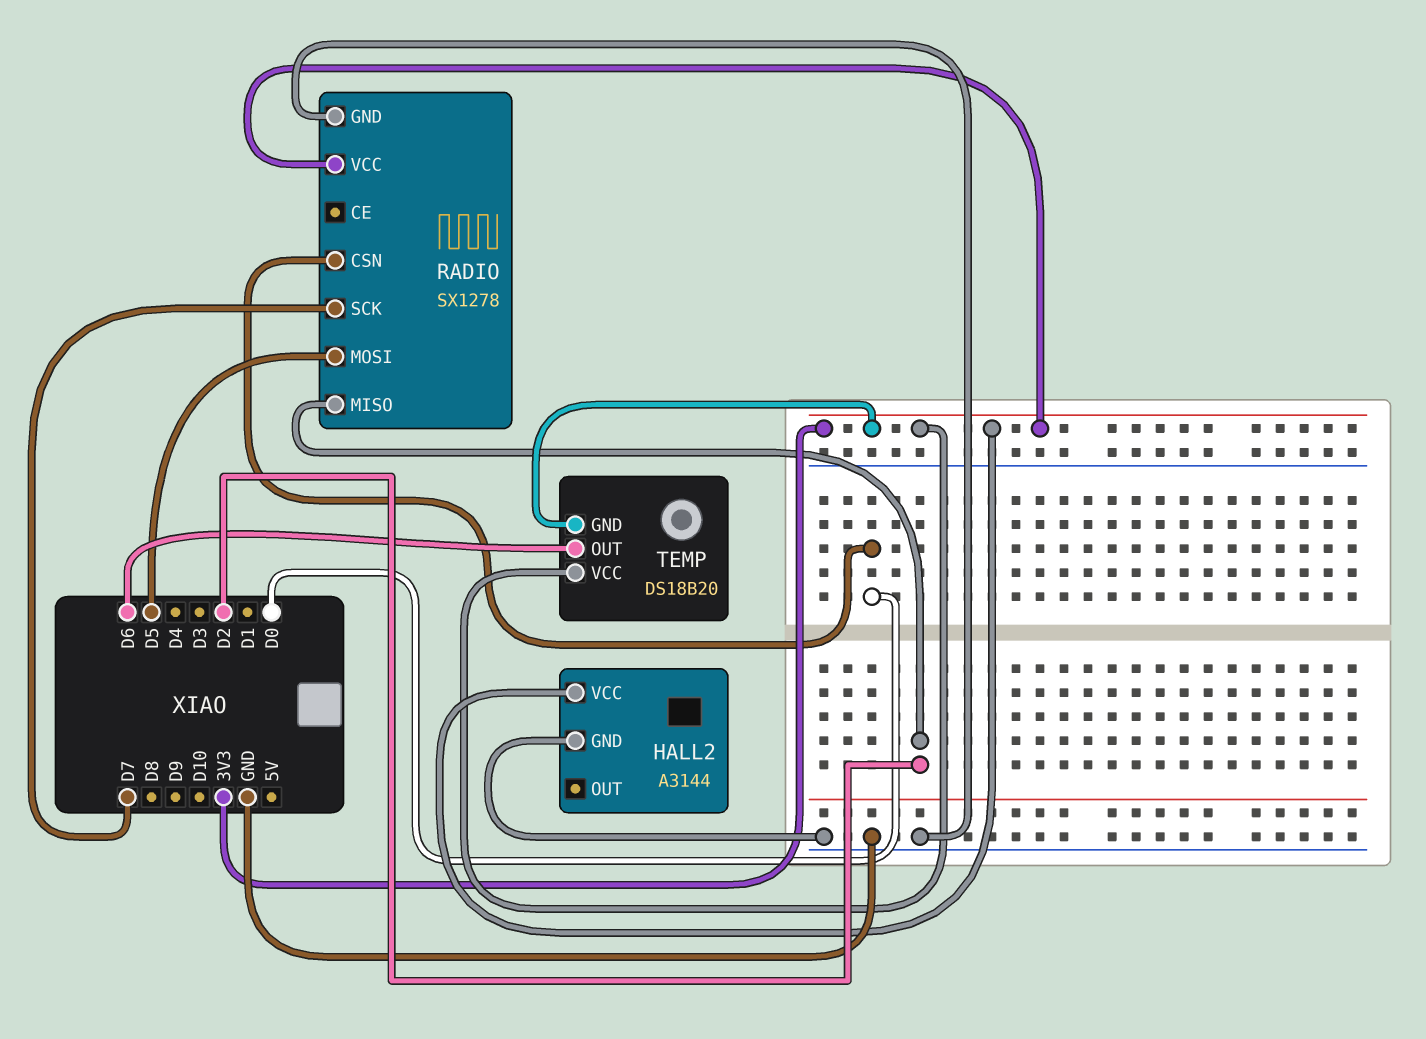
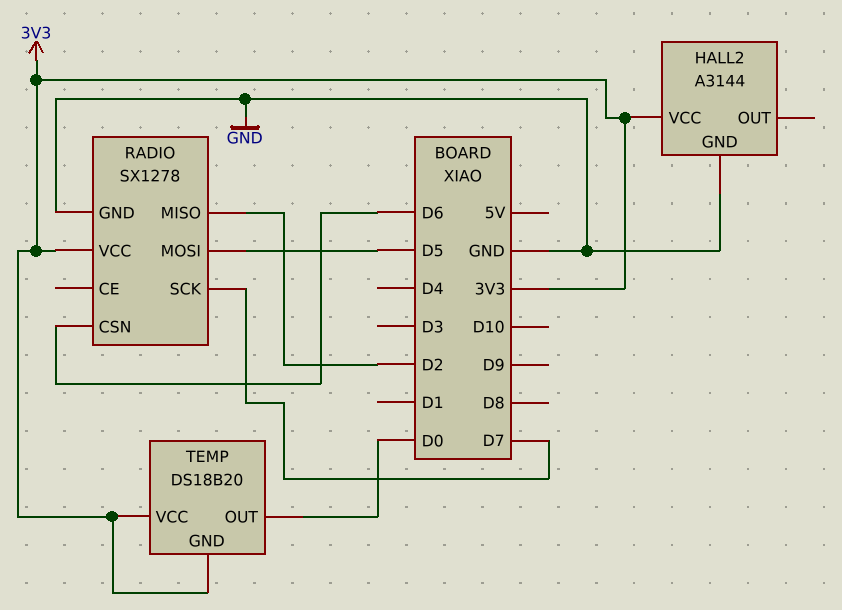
RADIO pin CSN: D0 -> D6
TEMP pin OUT: D6 -> D0

